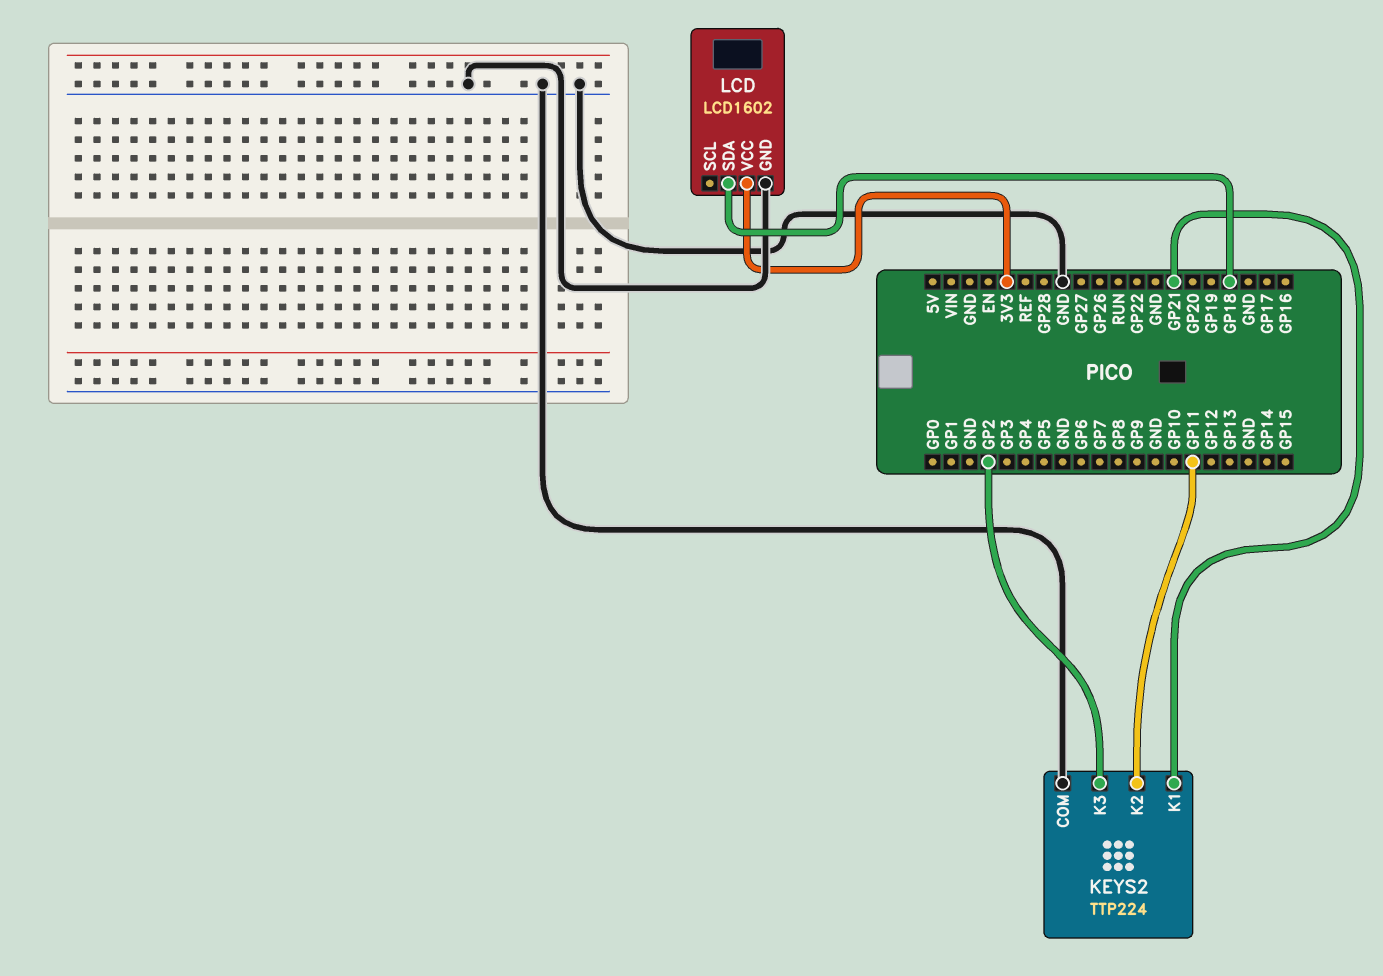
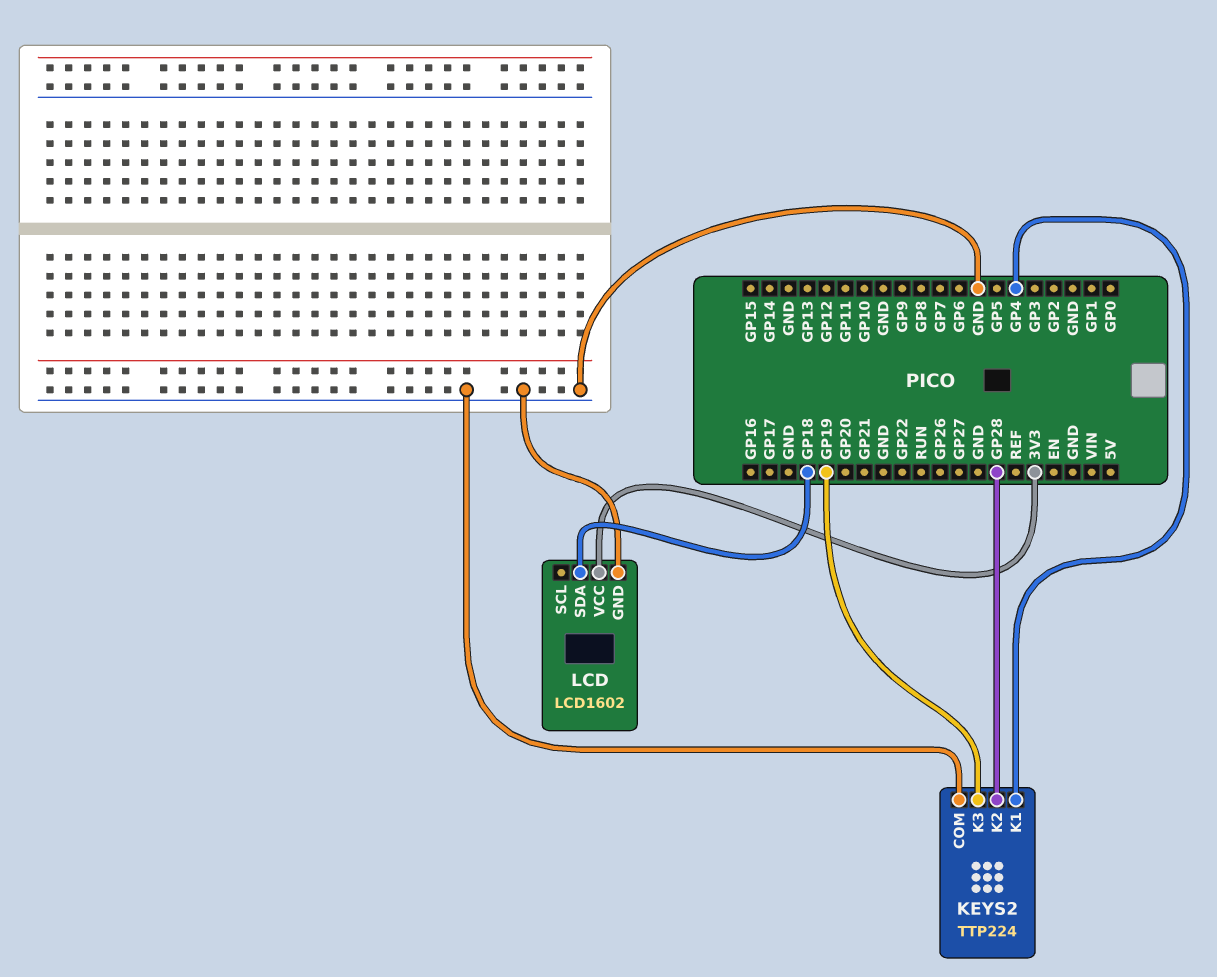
KEYS2 pin K1: GP21 -> GP4
KEYS2 pin K2: GP11 -> GP28
KEYS2 pin K3: GP2 -> GP19

